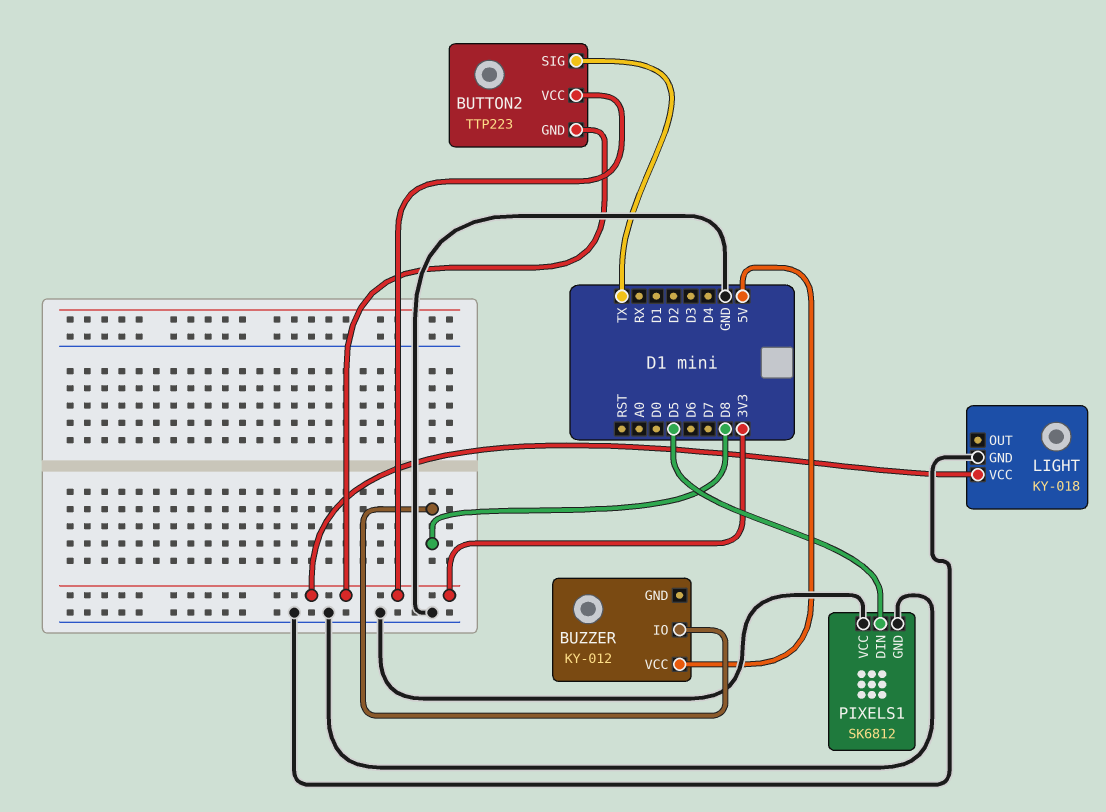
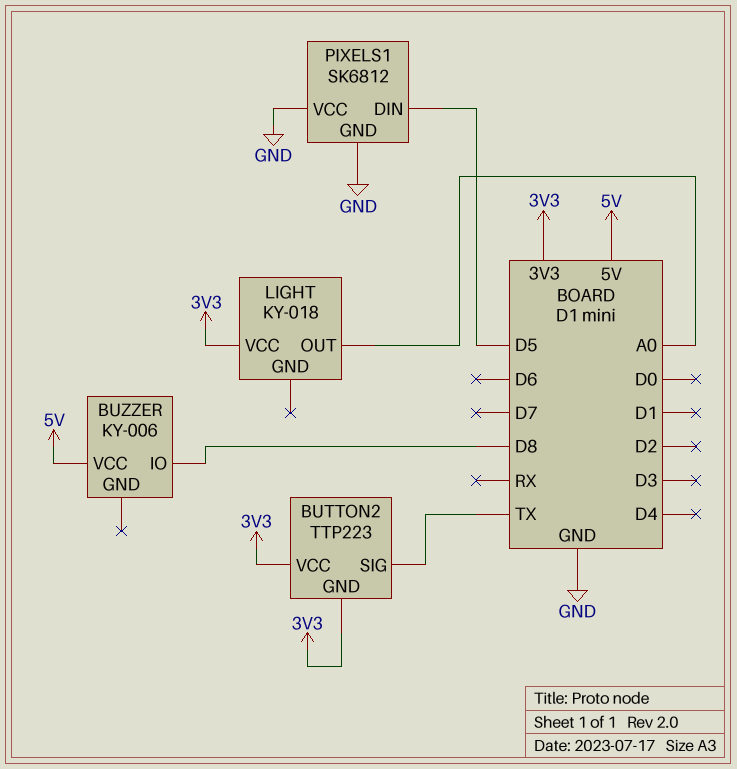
BUZZER: KY-012 -> KY-006
LIGHT pin GND: GND -> none
LIGHT pin OUT: none -> A0

